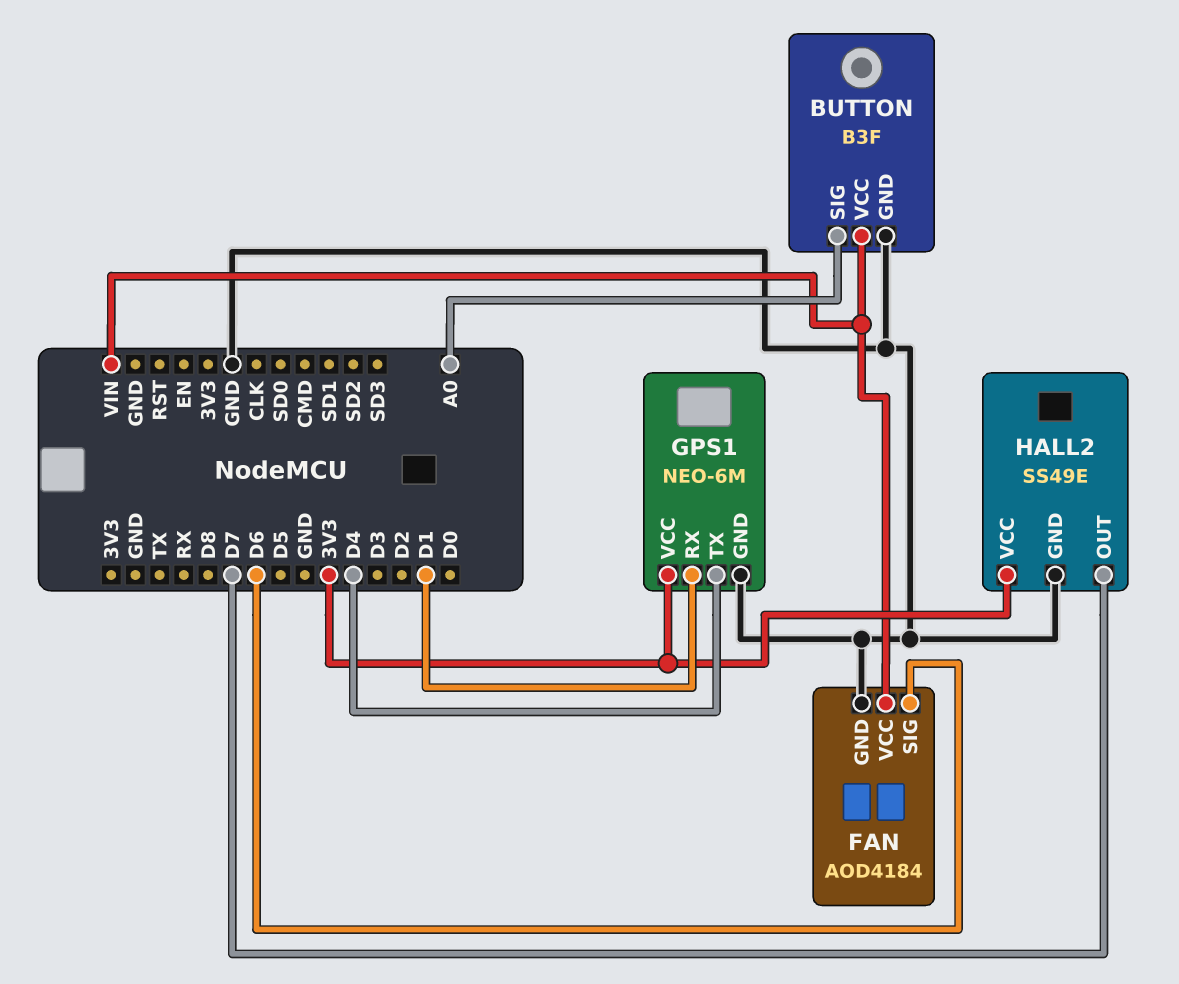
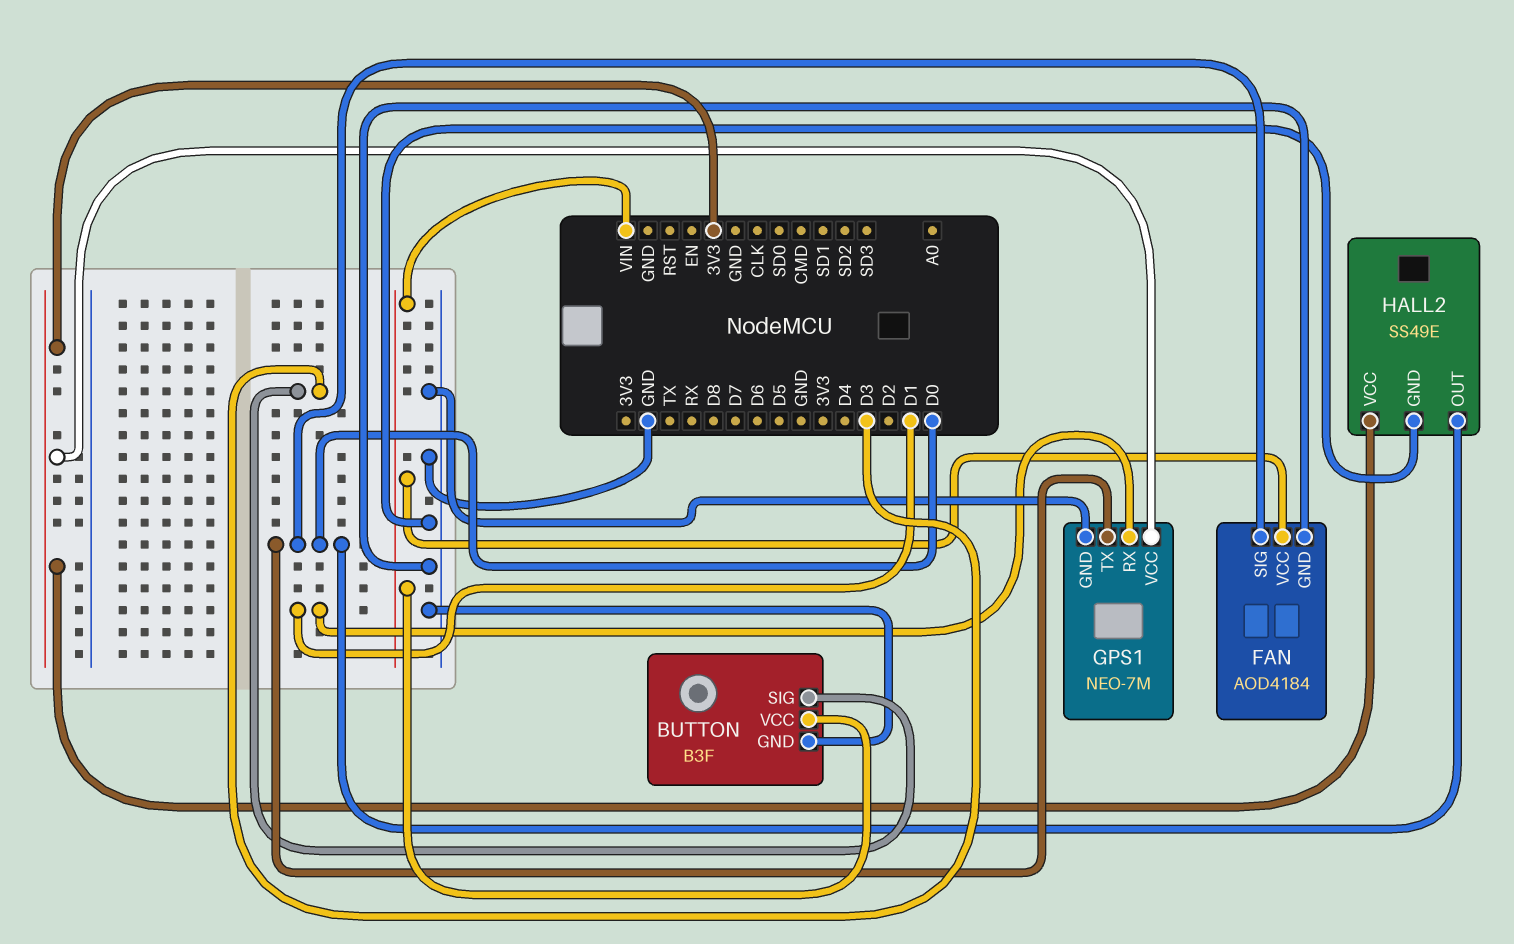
BUTTON pin SIG: A0 -> D3
FAN pin SIG: D6 -> D0
GPS1: NEO-6M -> NEO-7M
GPS1 pin TX: D4 -> D0
HALL2 pin OUT: D7 -> D0

